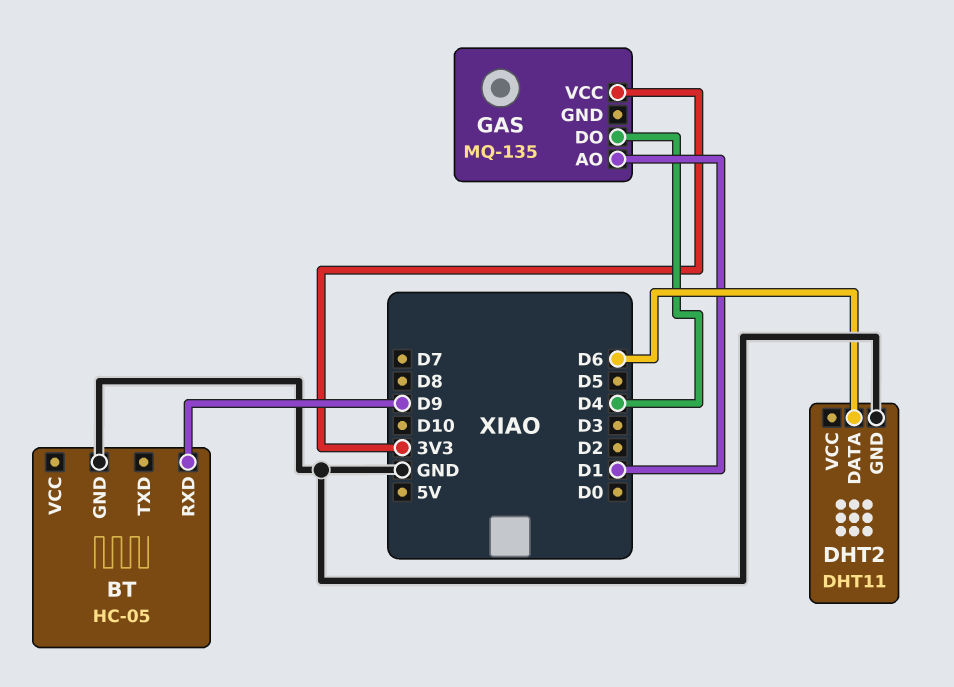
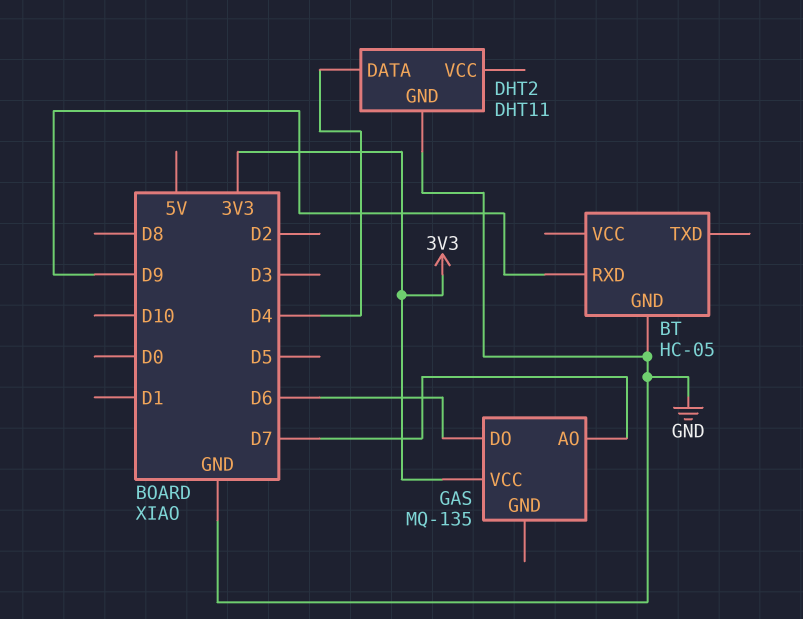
DHT2 pin DATA: D6 -> D4
GAS pin AO: D1 -> D7
GAS pin DO: D4 -> D6

